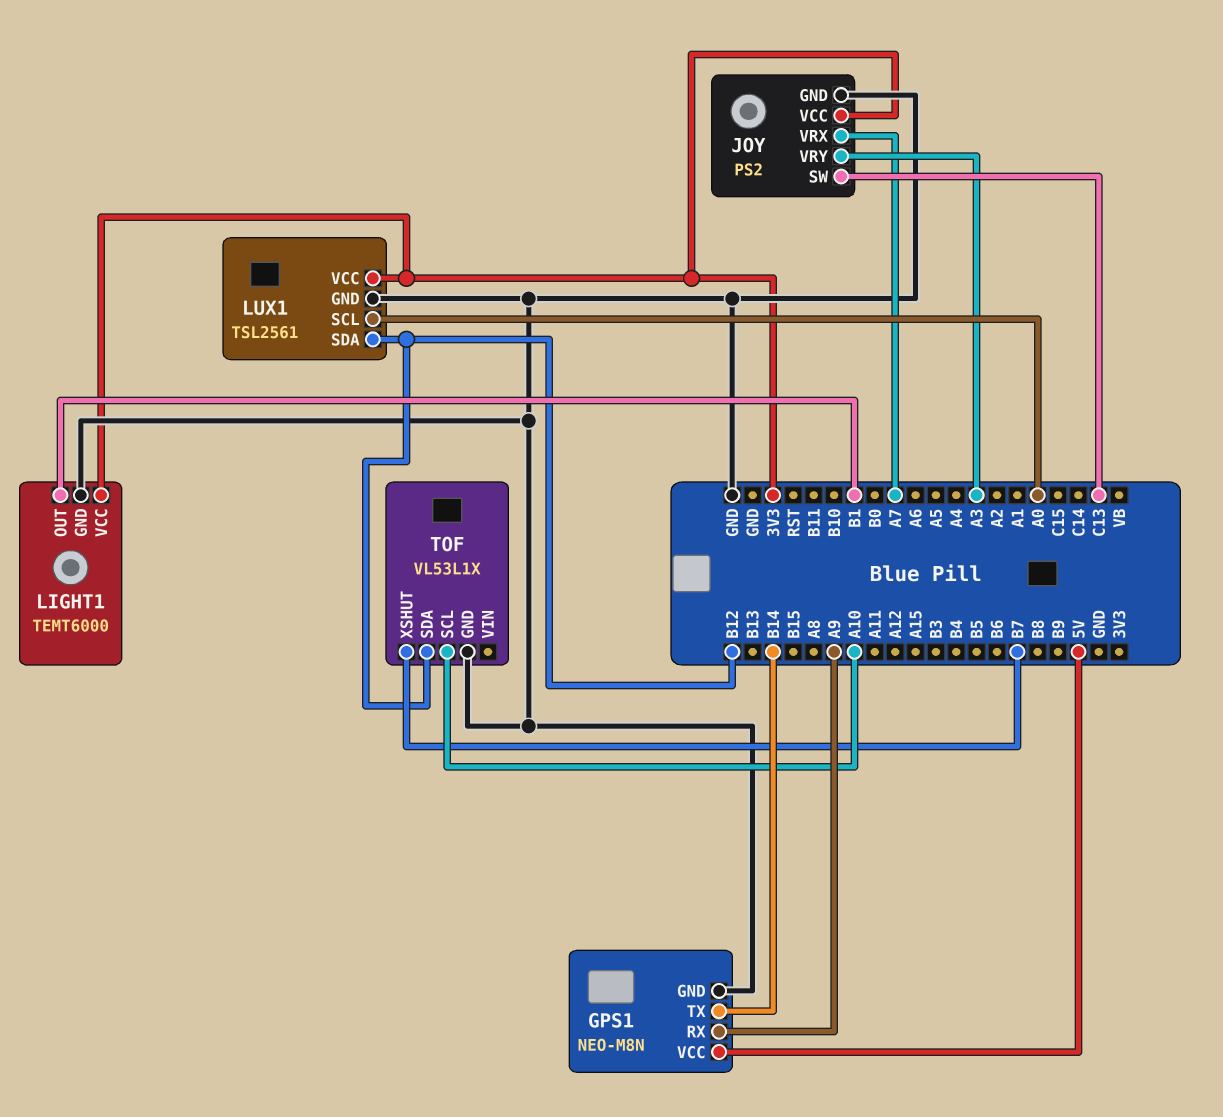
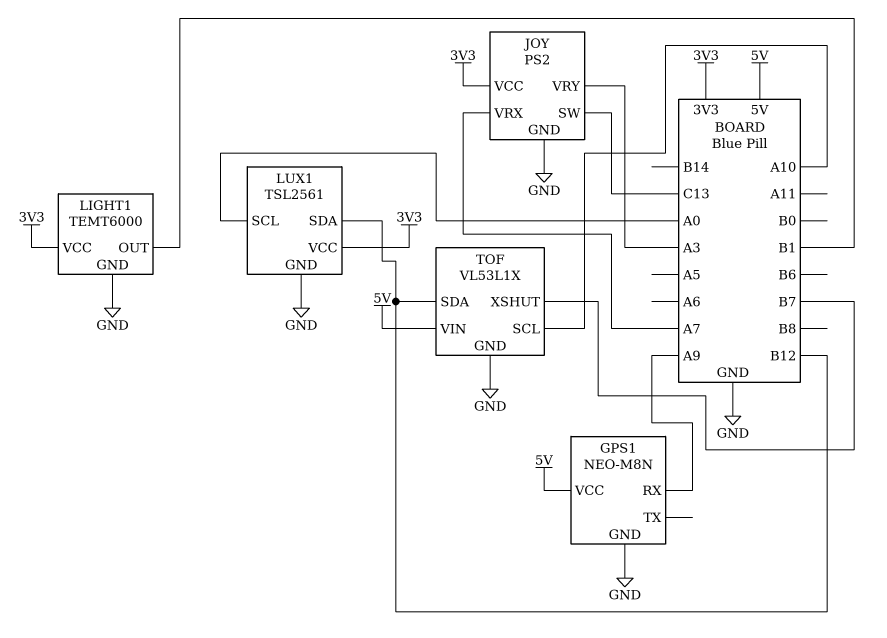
GPS1 pin TX: B14 -> none
TOF pin VIN: none -> 5V

